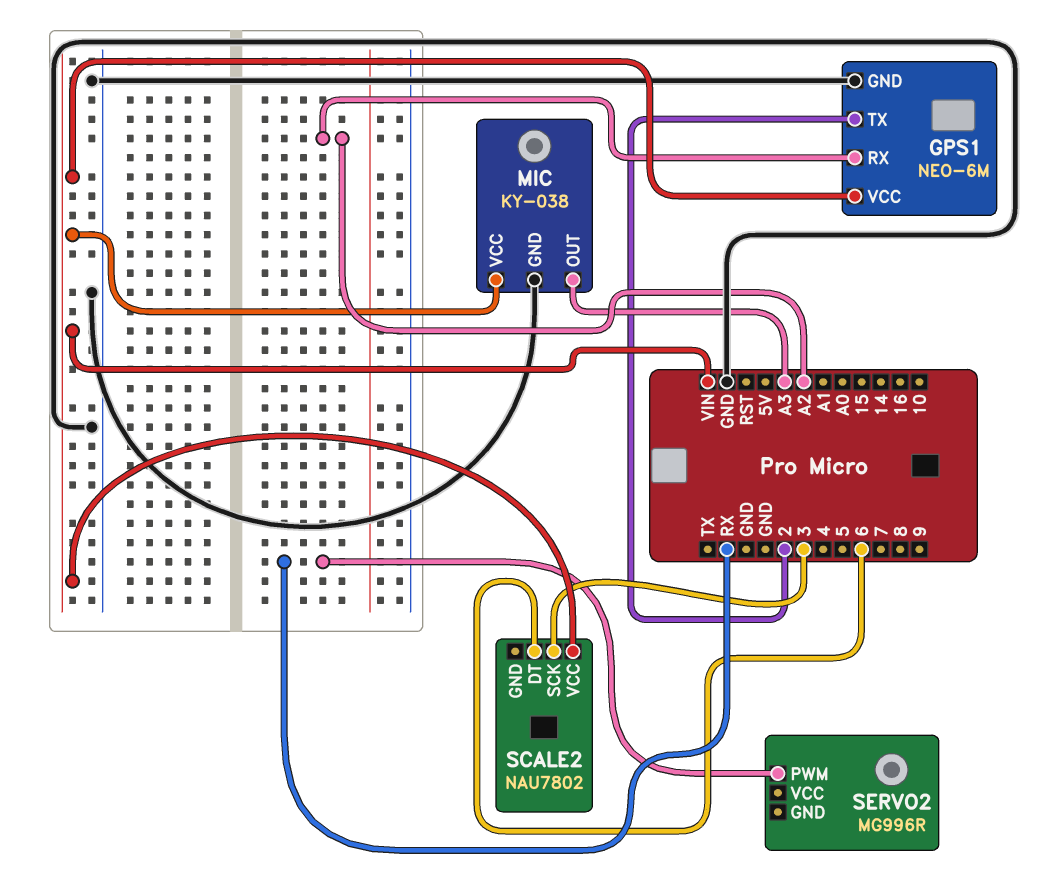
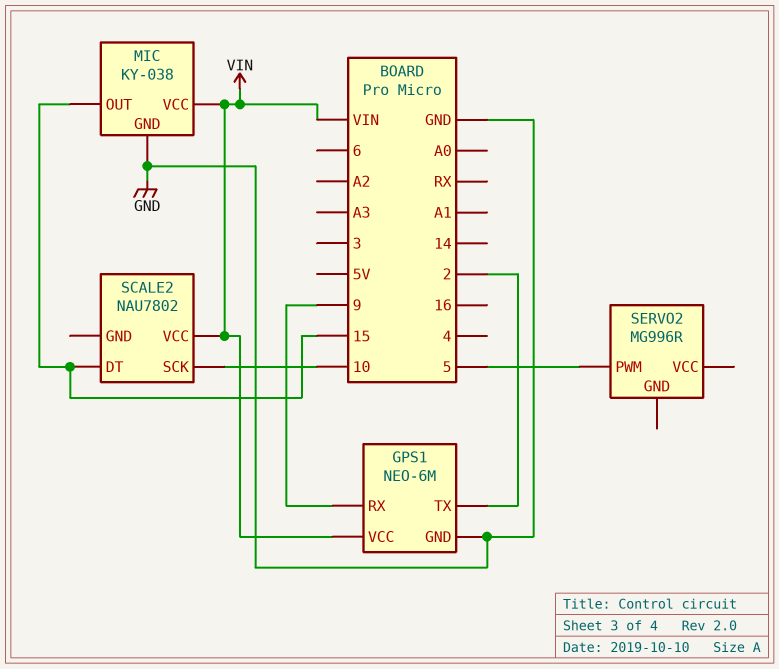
GPS1 pin RX: A2 -> 9
MIC pin OUT: A3 -> 15
SCALE2 pin DT: 6 -> 15
SCALE2 pin SCK: 3 -> 10
SERVO2 pin PWM: RX -> 5

